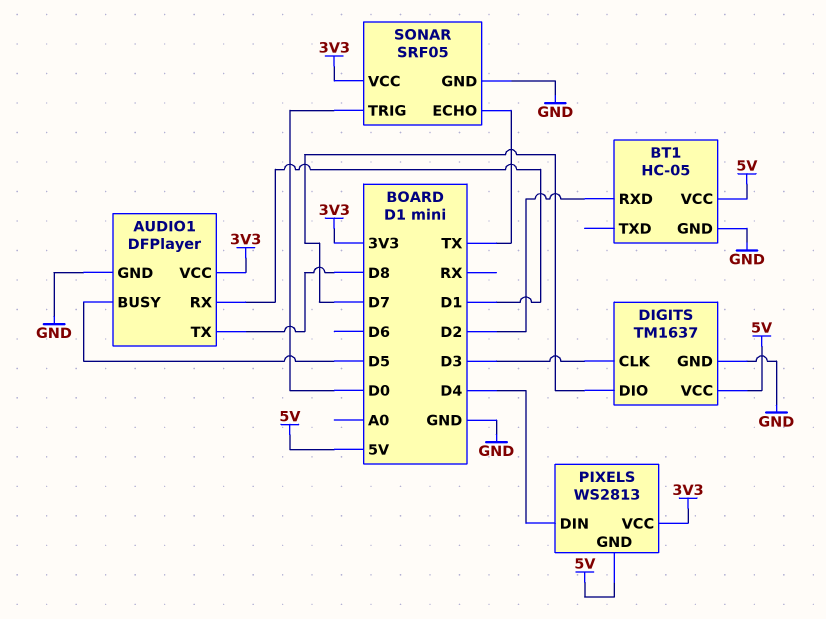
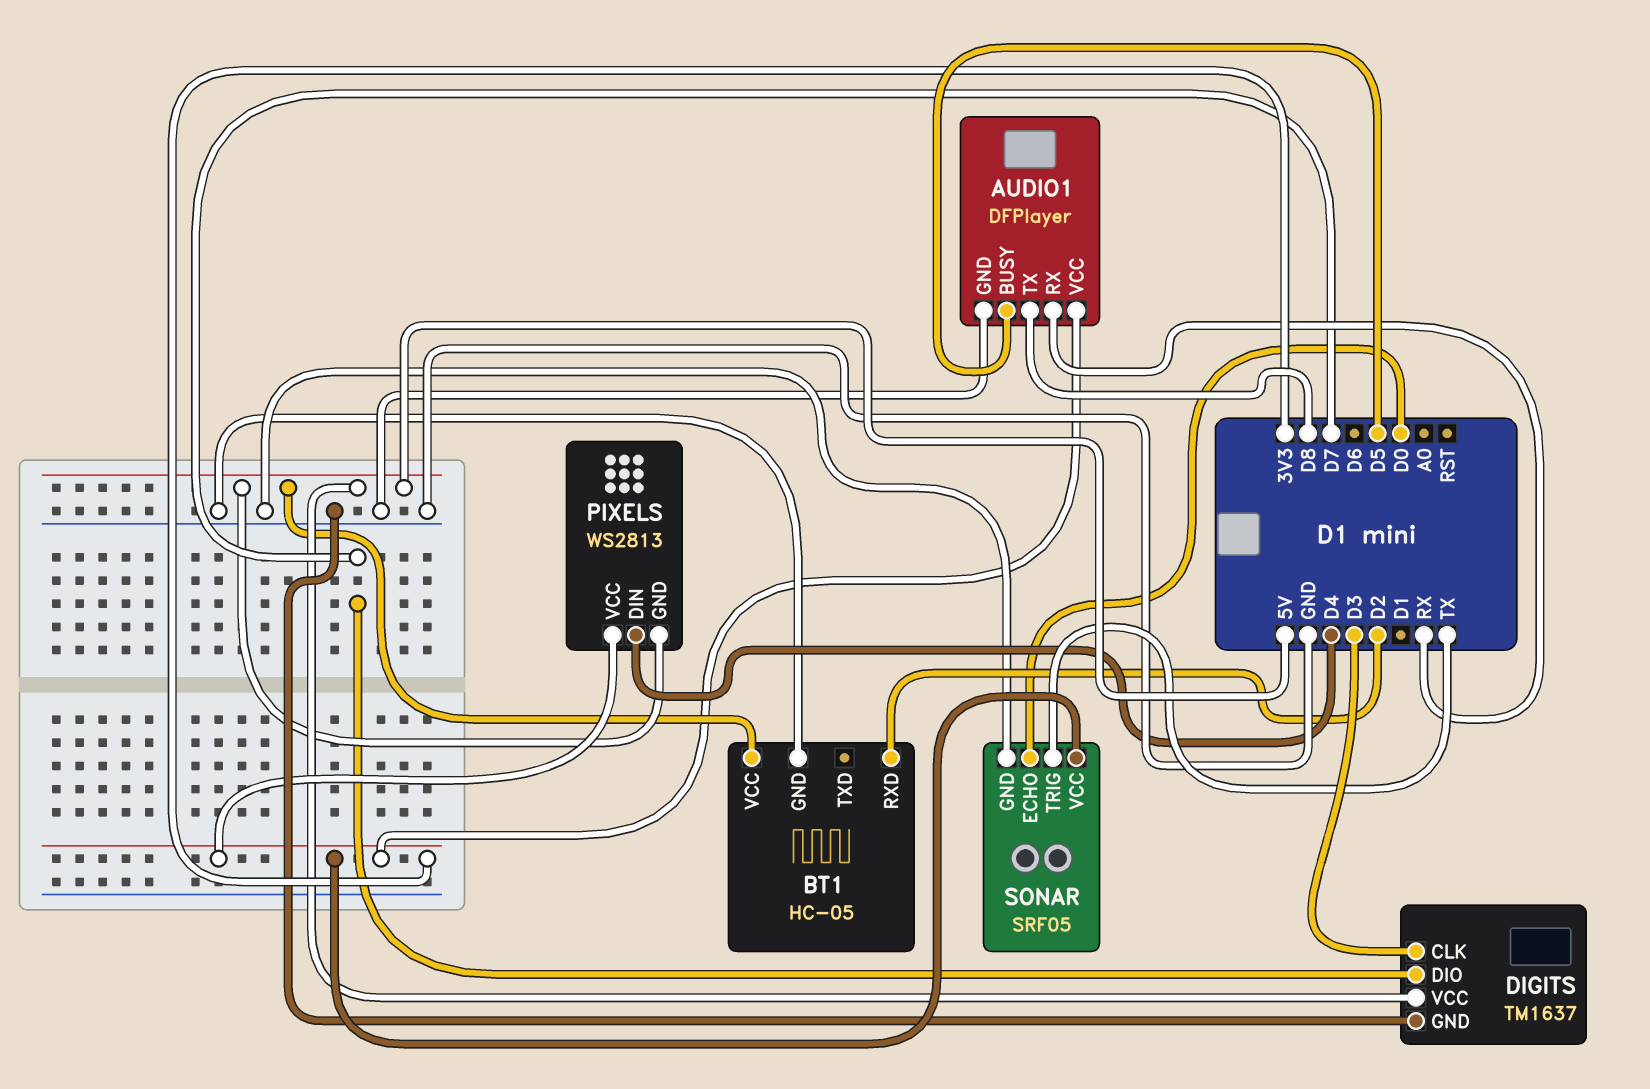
AUDIO1 pin RX: D1 -> RX
SONAR pin ECHO: TX -> D0
SONAR pin TRIG: D0 -> TX

